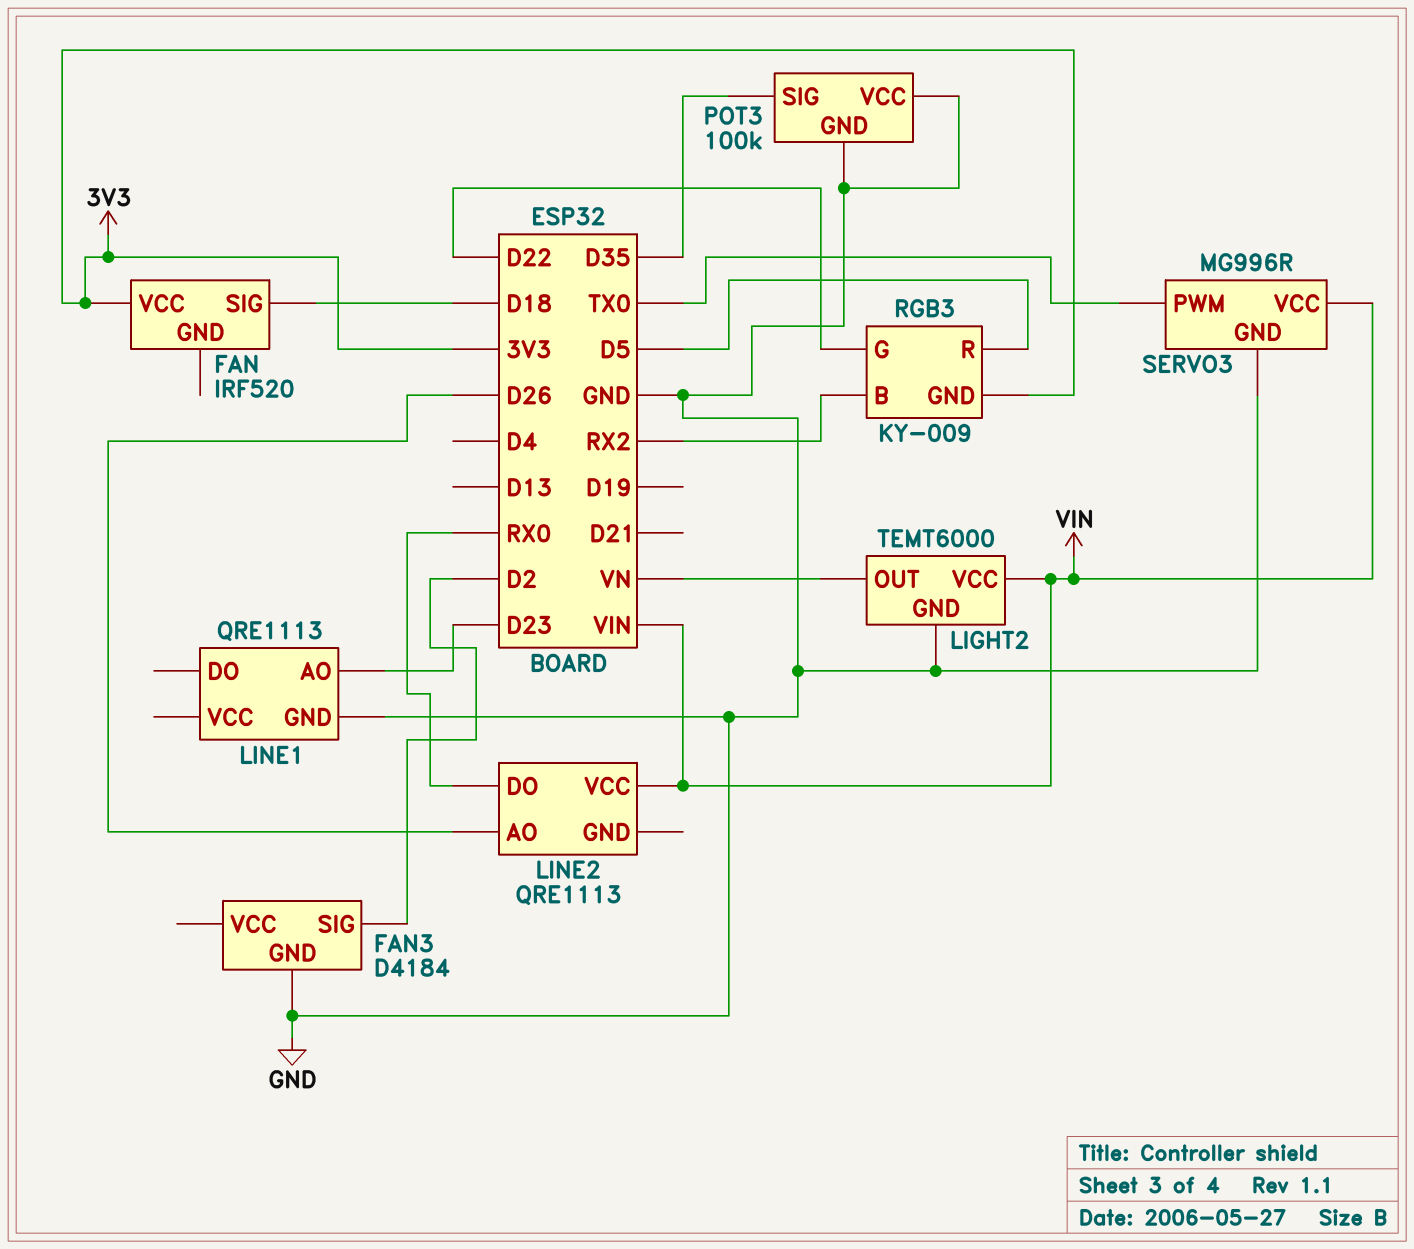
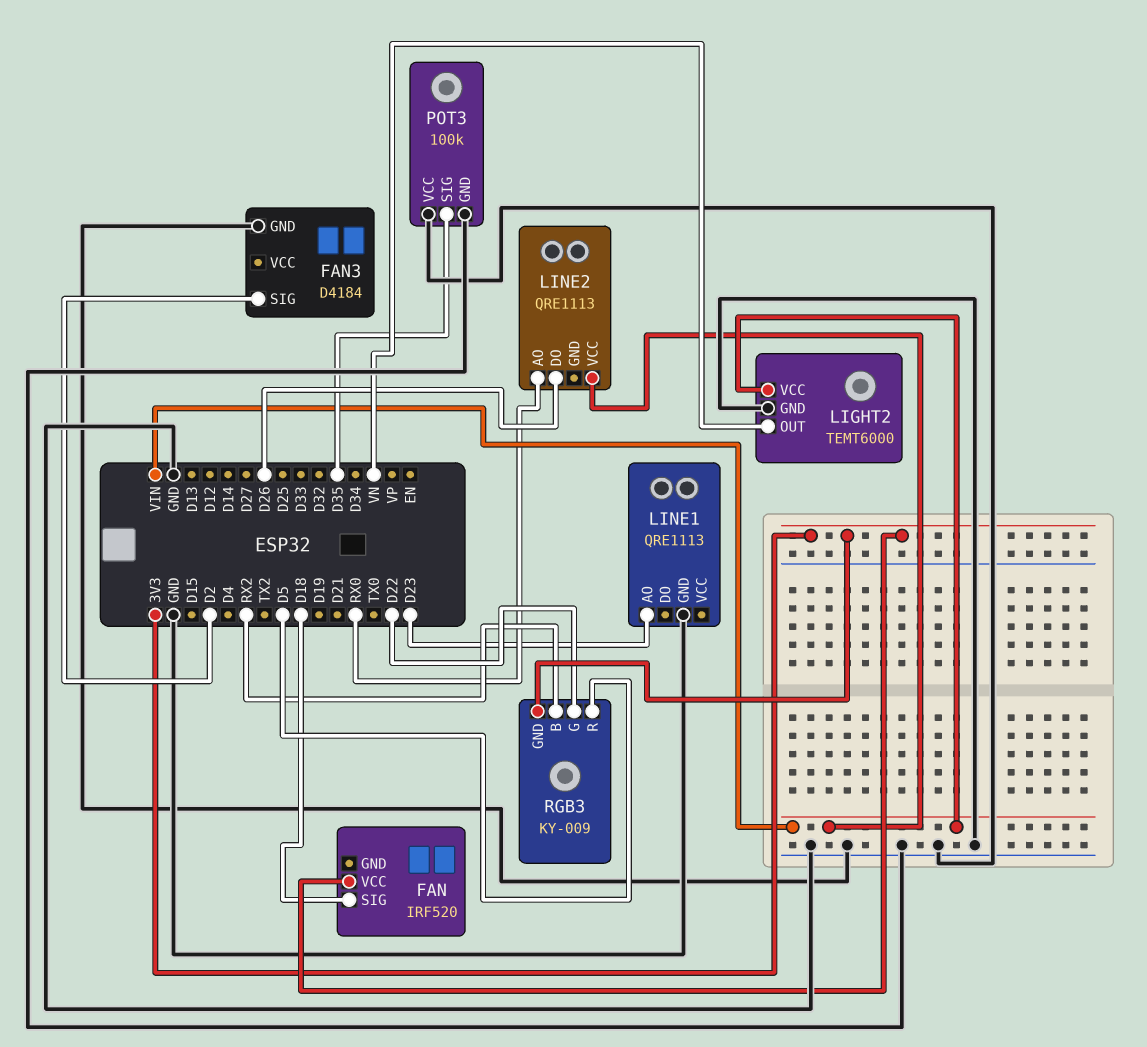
LINE2 pin AO: D26 -> RX0
LINE2 pin DO: RX0 -> D26
SERVO3: MG996R -> none
SERVO3 pin GND: GND -> none
SERVO3 pin PWM: TX0 -> none
SERVO3 pin VCC: VIN -> none

